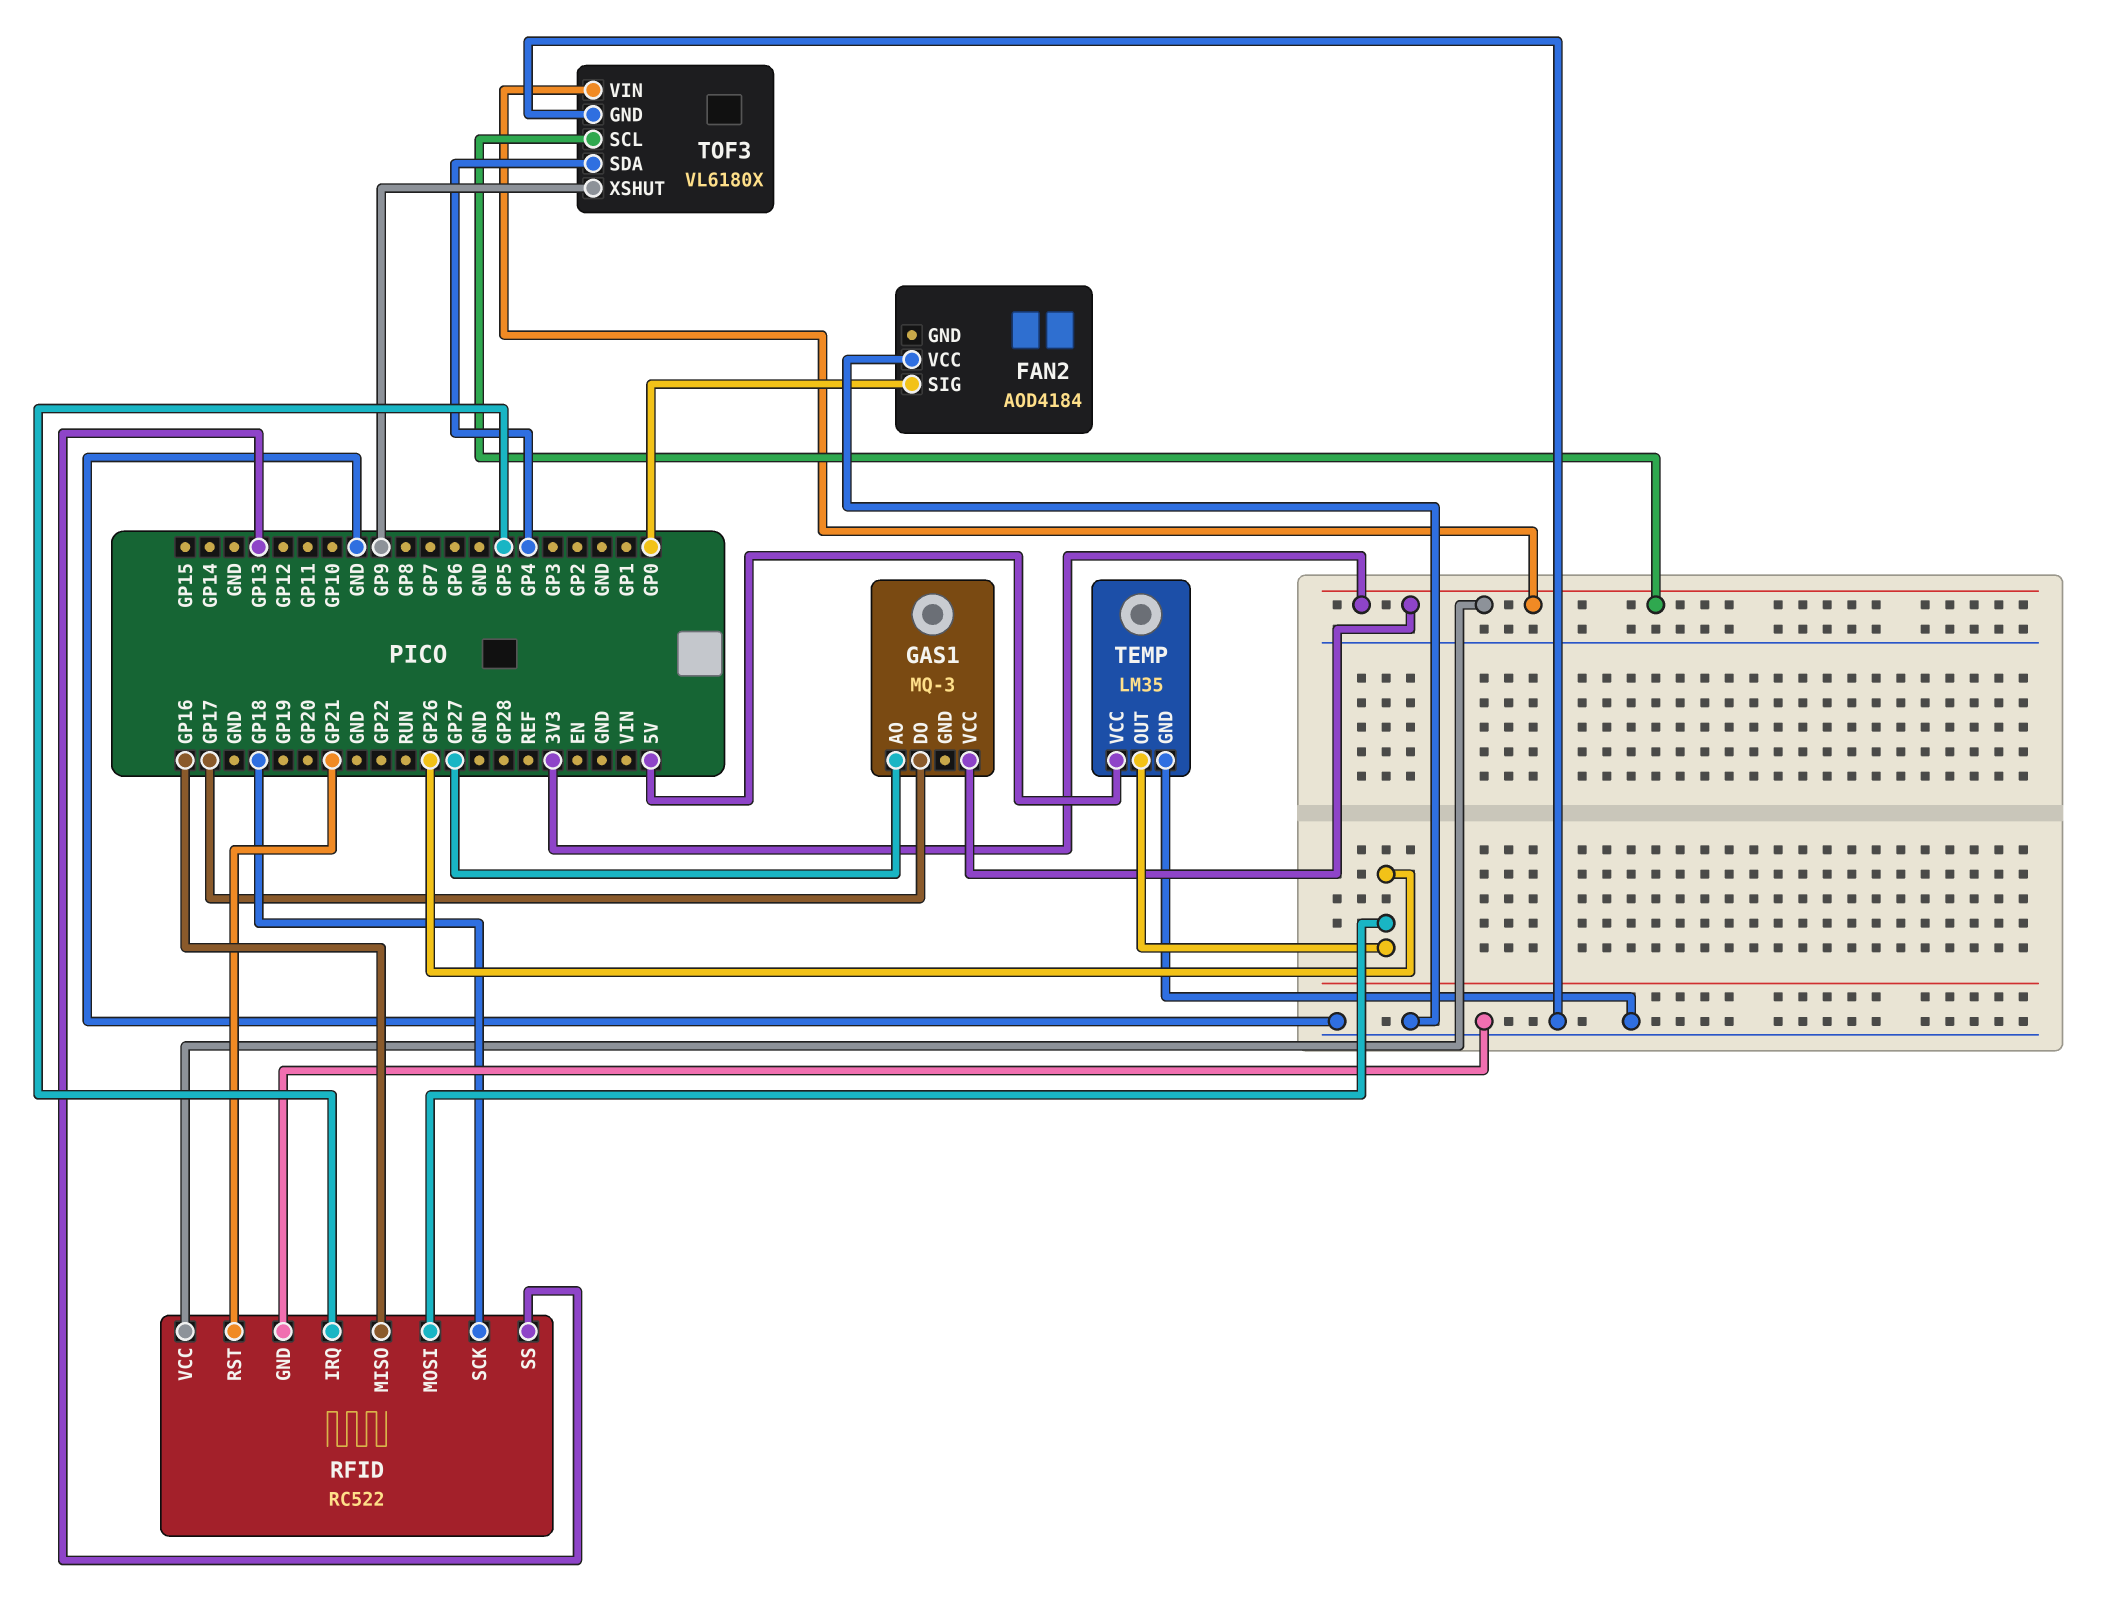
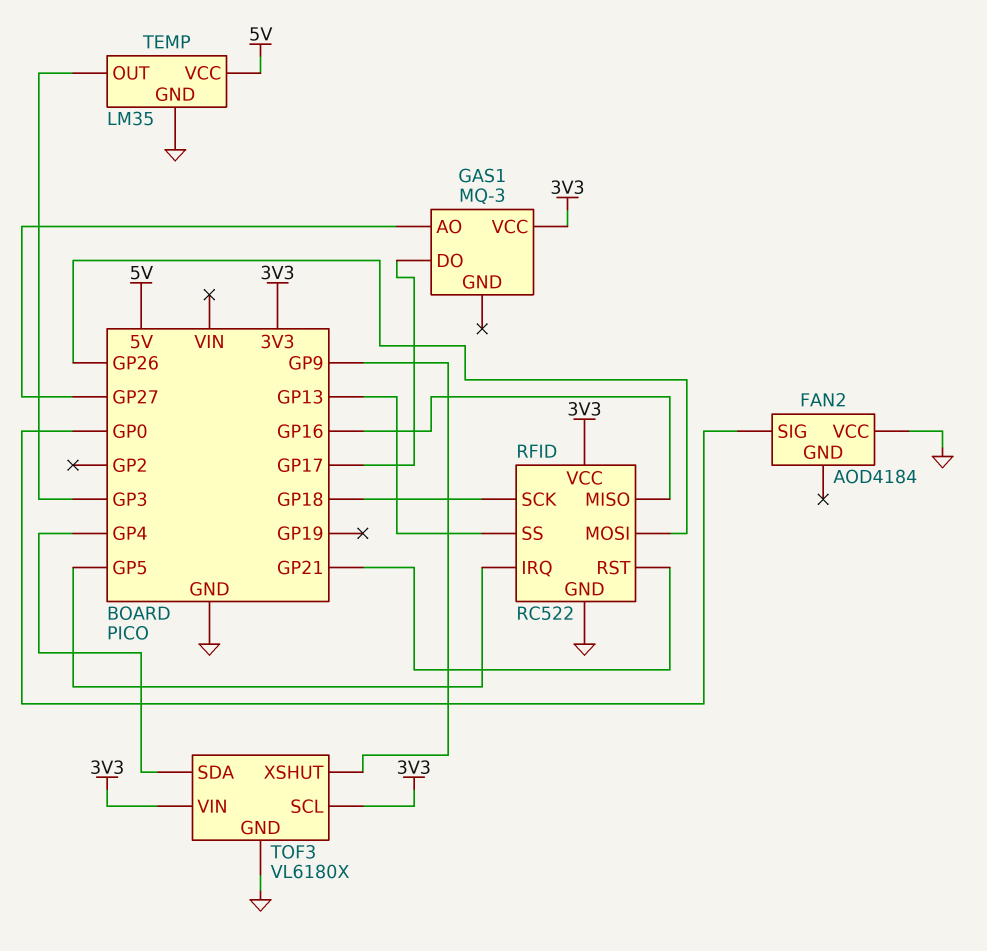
TEMP pin OUT: GP26 -> GP3

